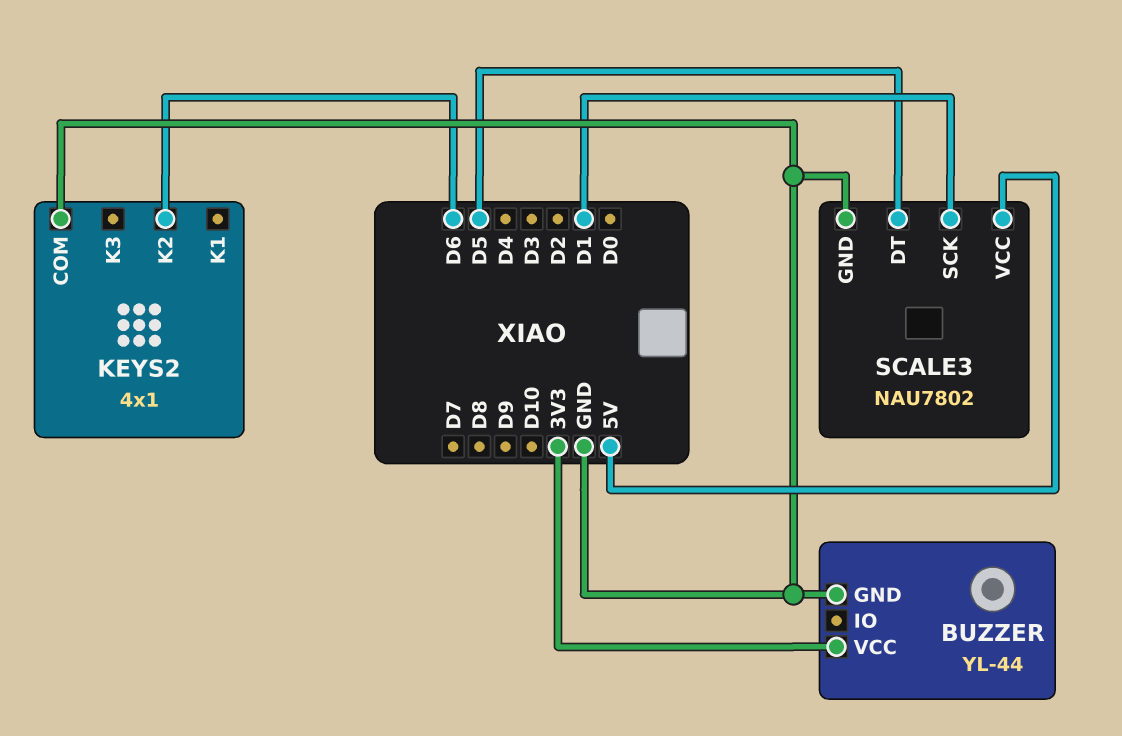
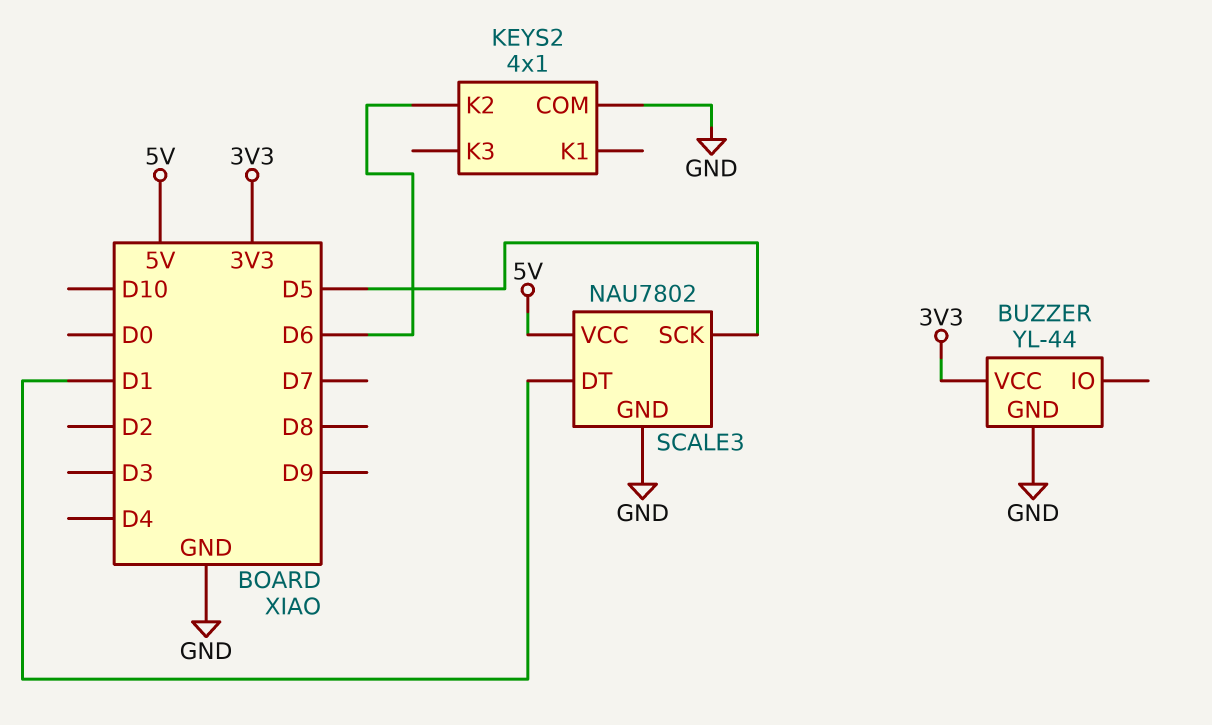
SCALE3 pin DT: D5 -> D1
SCALE3 pin SCK: D1 -> D5

